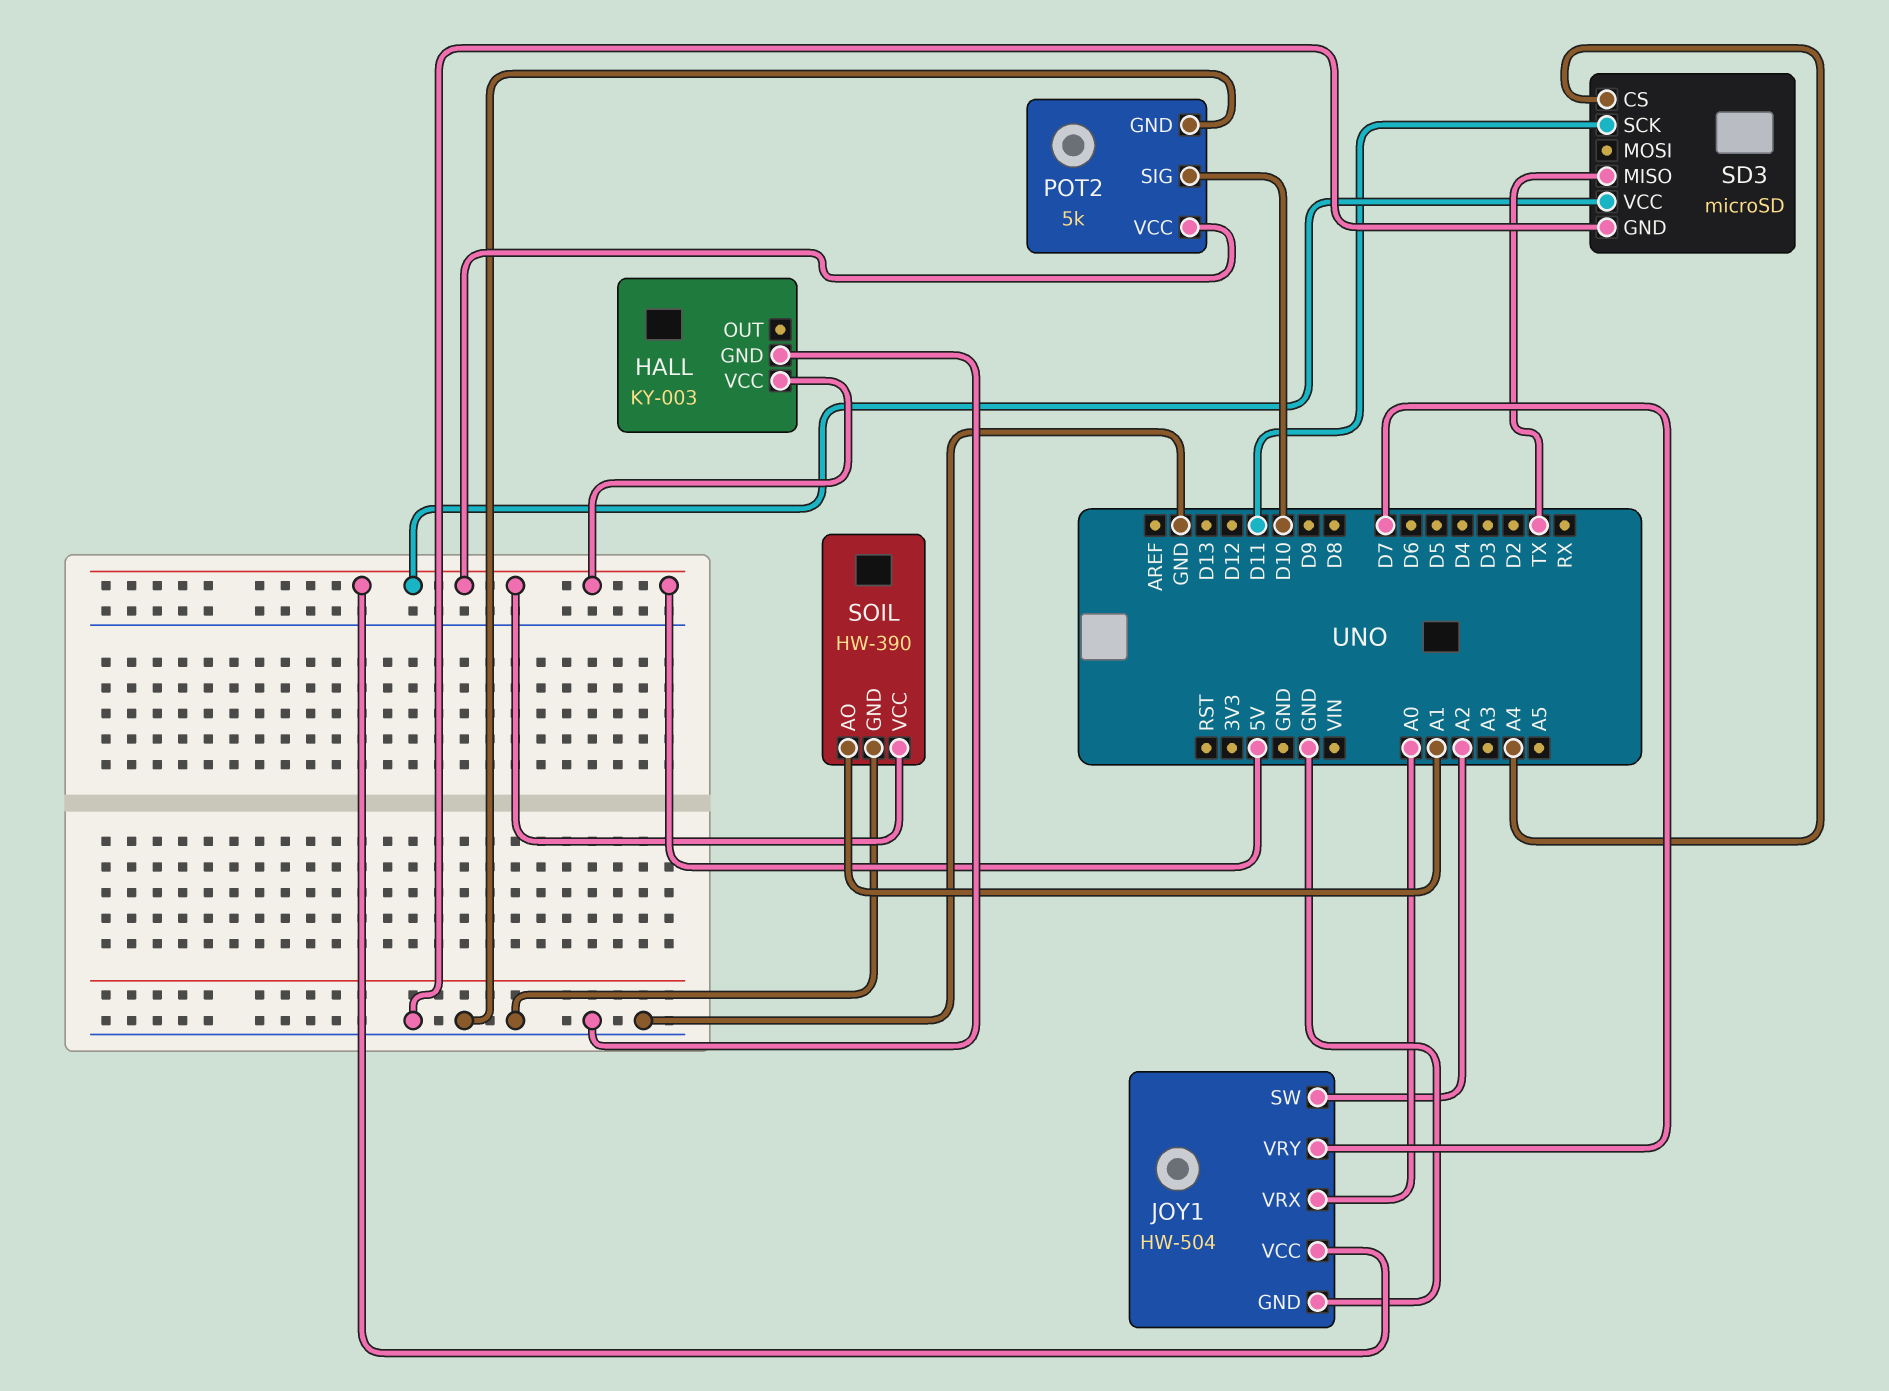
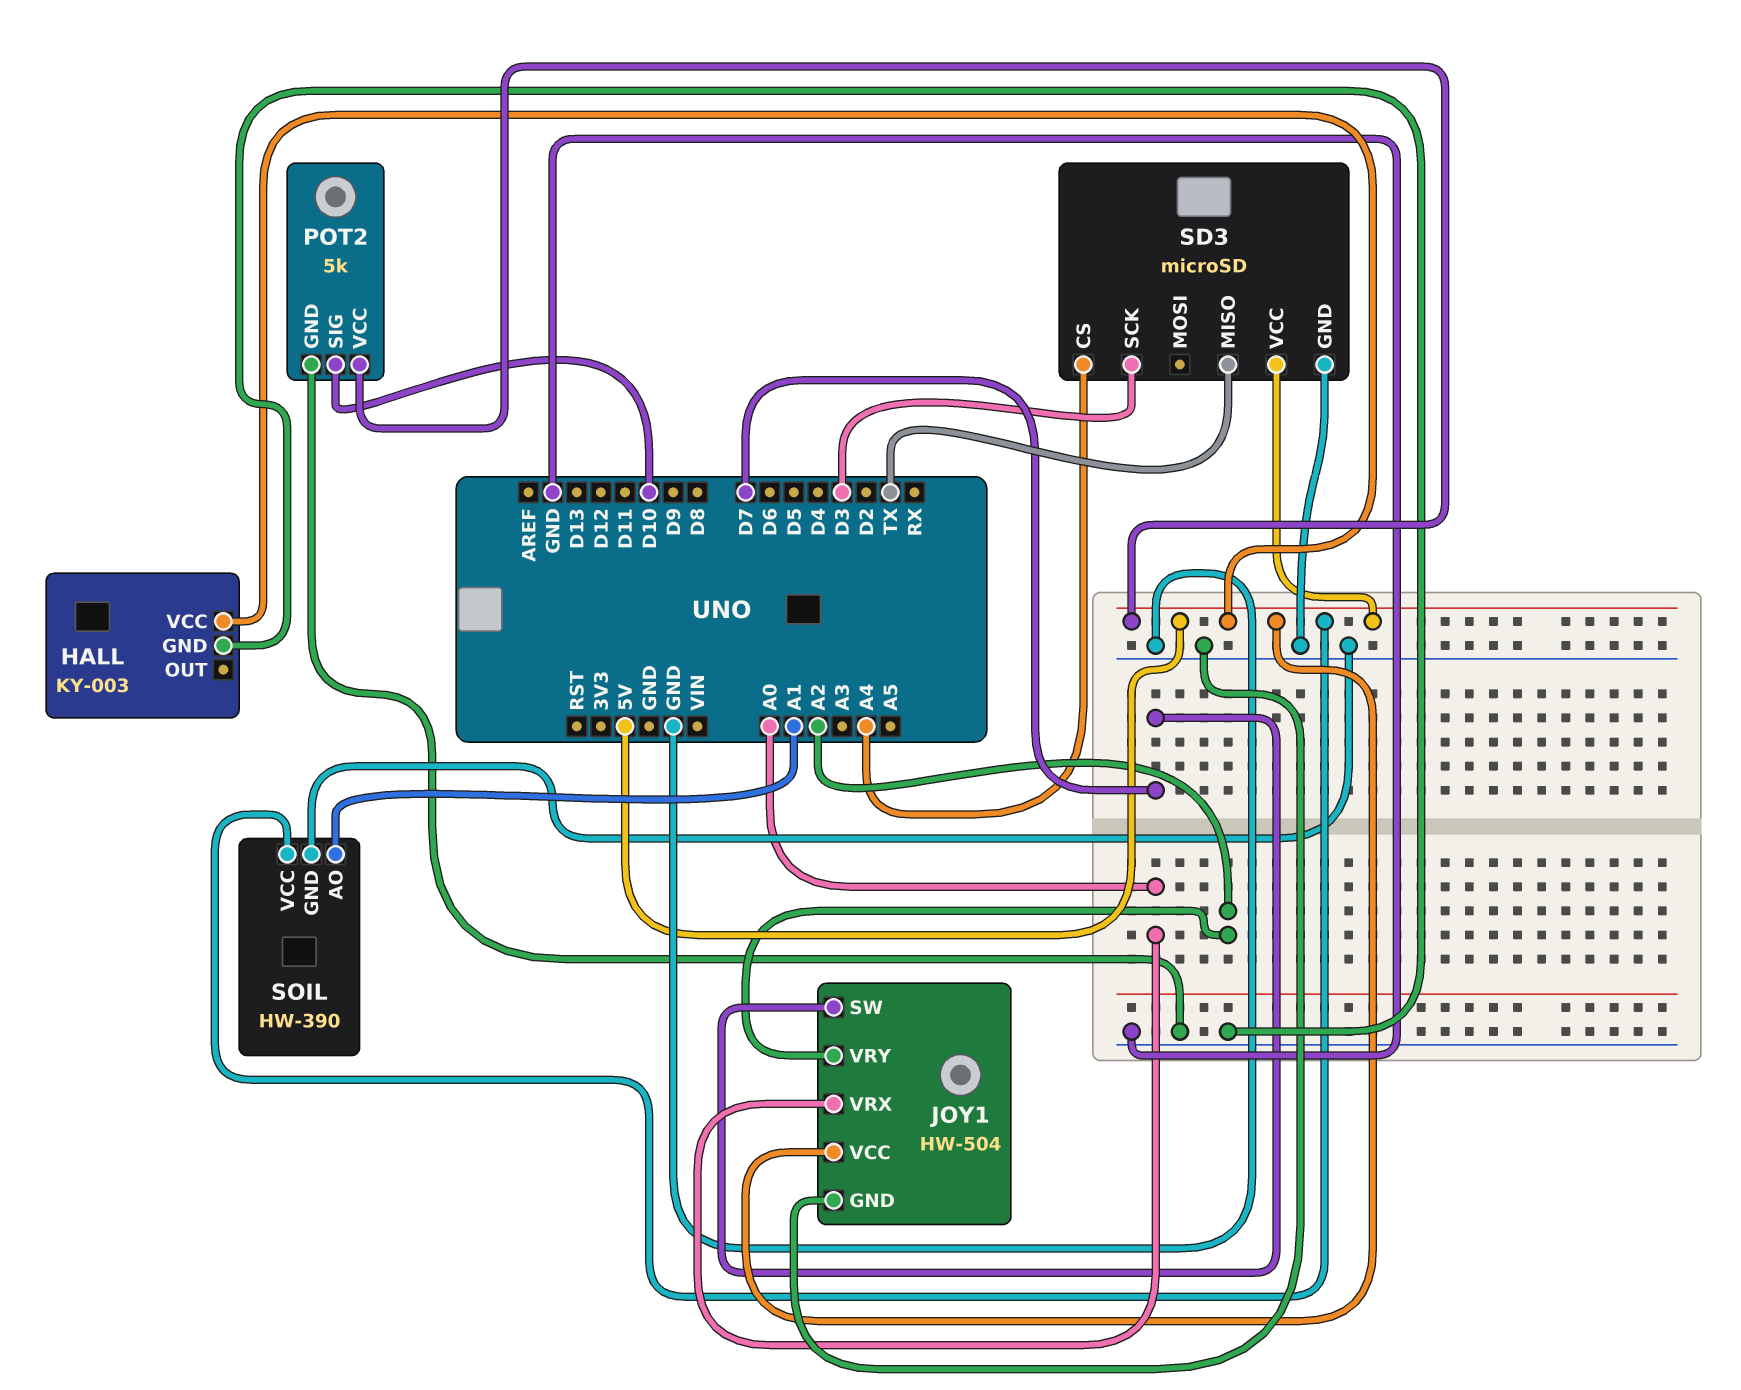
JOY1 pin SW: A2 -> D7
JOY1 pin VRY: D7 -> A2
SD3 pin SCK: D11 -> D3

